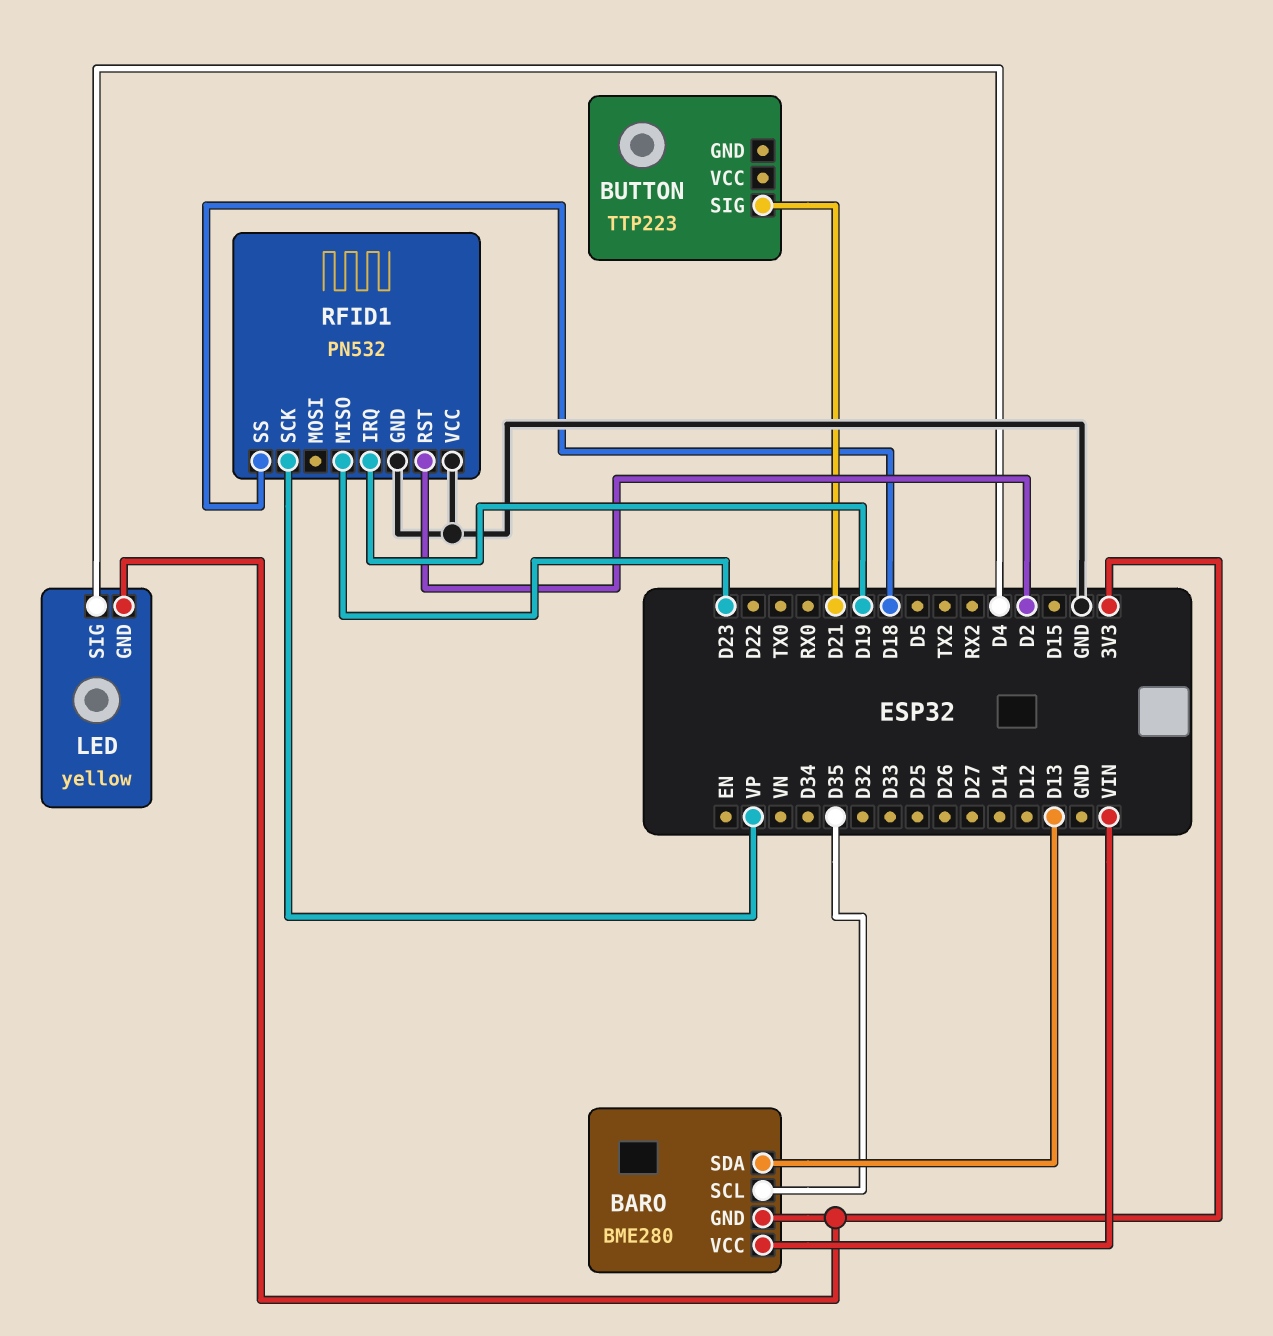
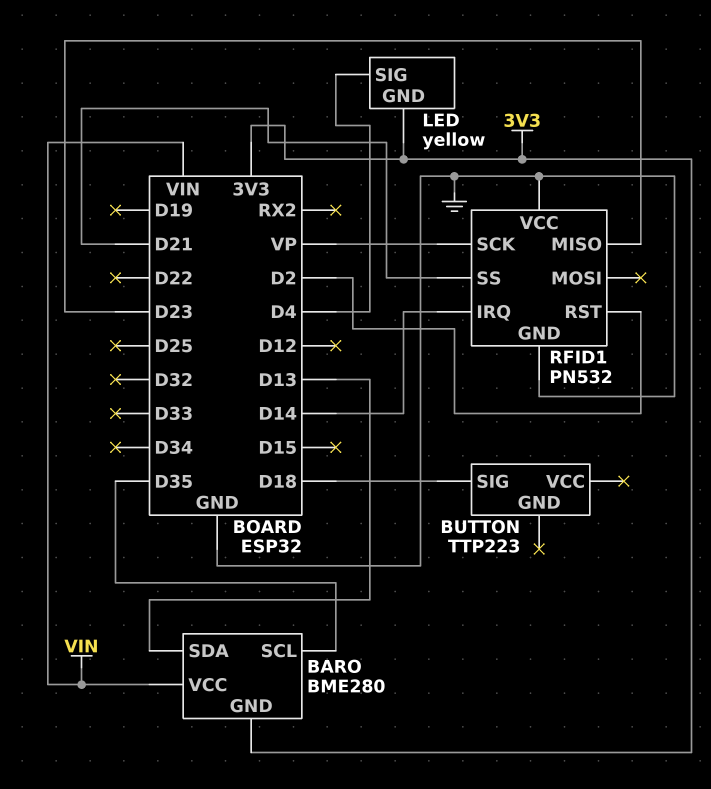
BUTTON pin SIG: D21 -> D18
RFID1 pin IRQ: D19 -> D14
RFID1 pin SS: D18 -> D21

